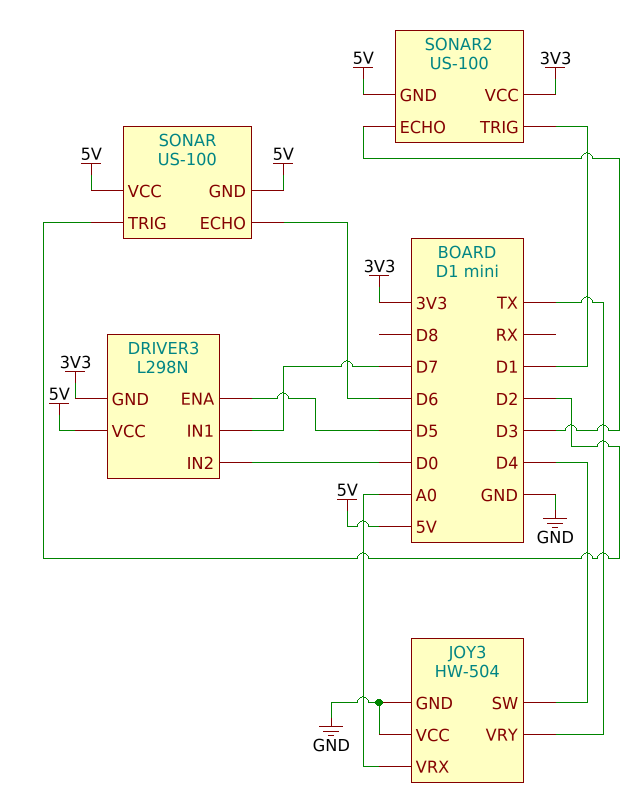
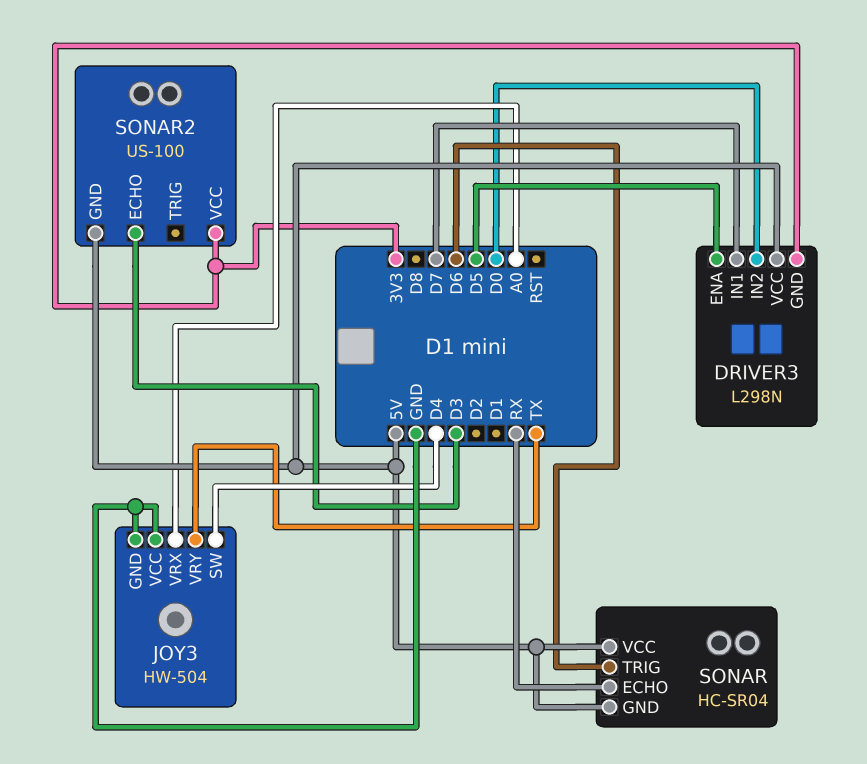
SONAR: US-100 -> HC-SR04
SONAR pin ECHO: D6 -> RX
SONAR pin TRIG: D2 -> D6
SONAR2 pin TRIG: D1 -> none

